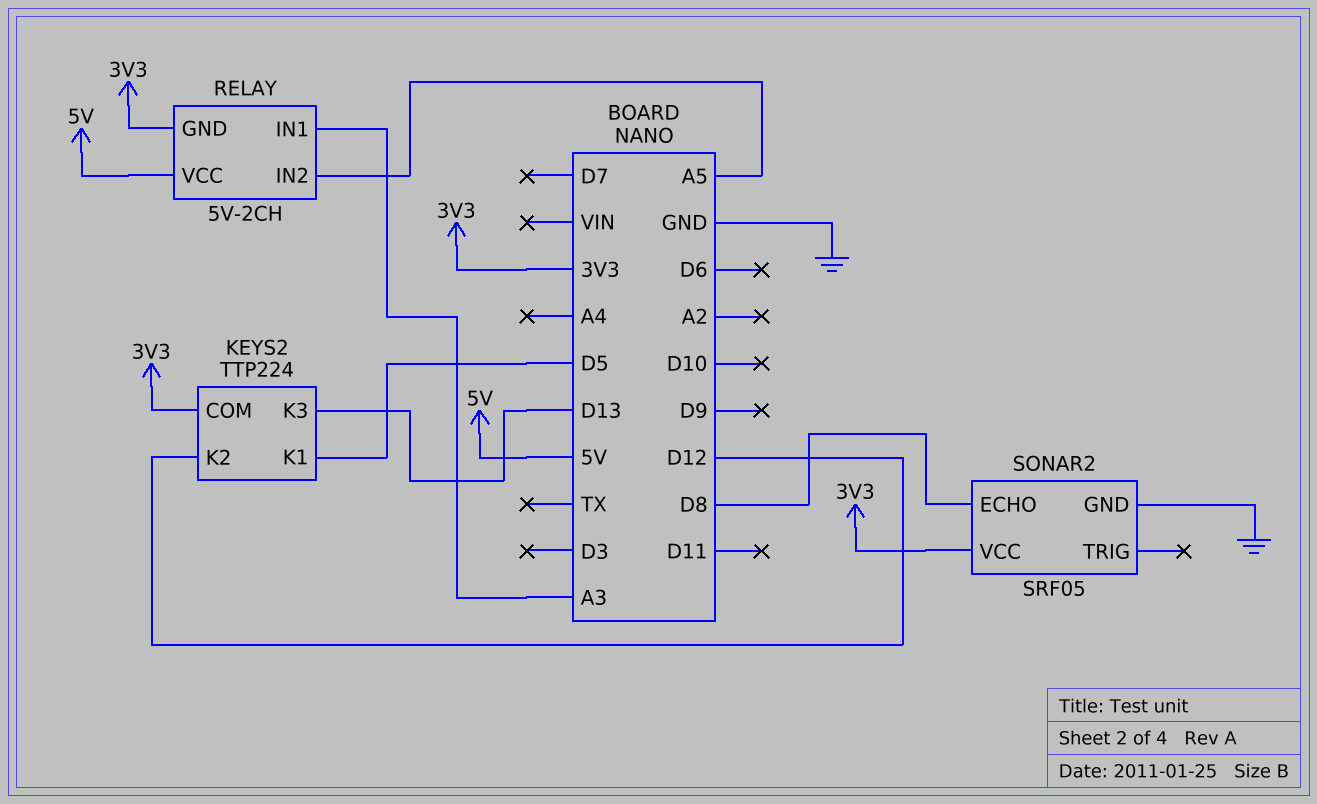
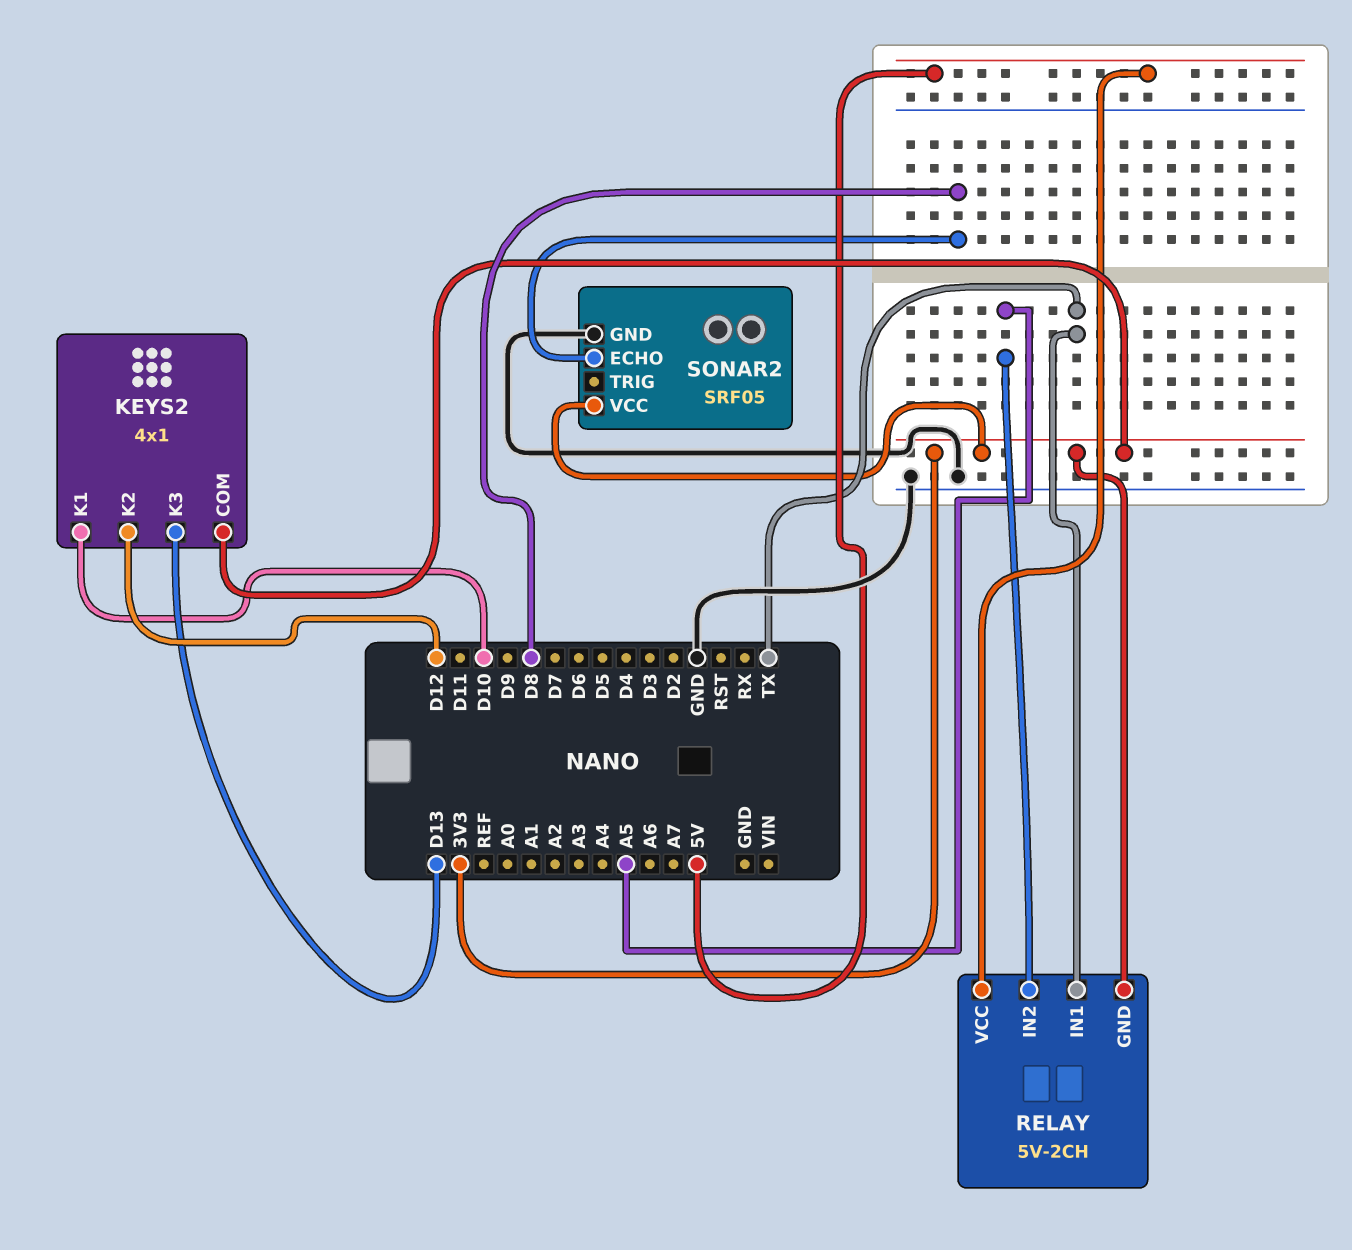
KEYS2: TTP224 -> 4x1
KEYS2 pin K1: D5 -> D10
RELAY pin IN1: A3 -> TX

